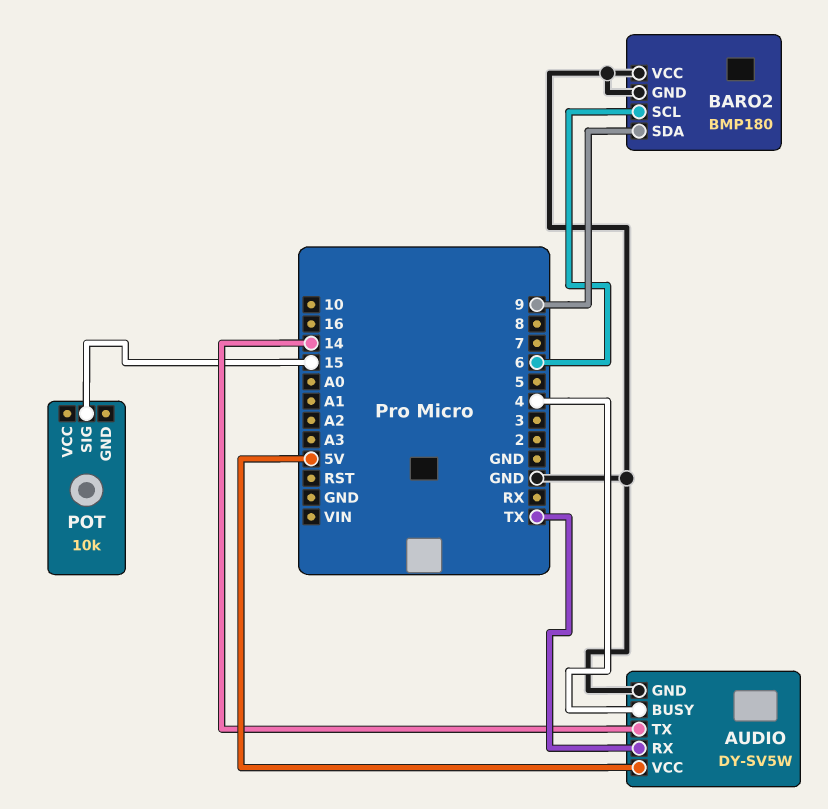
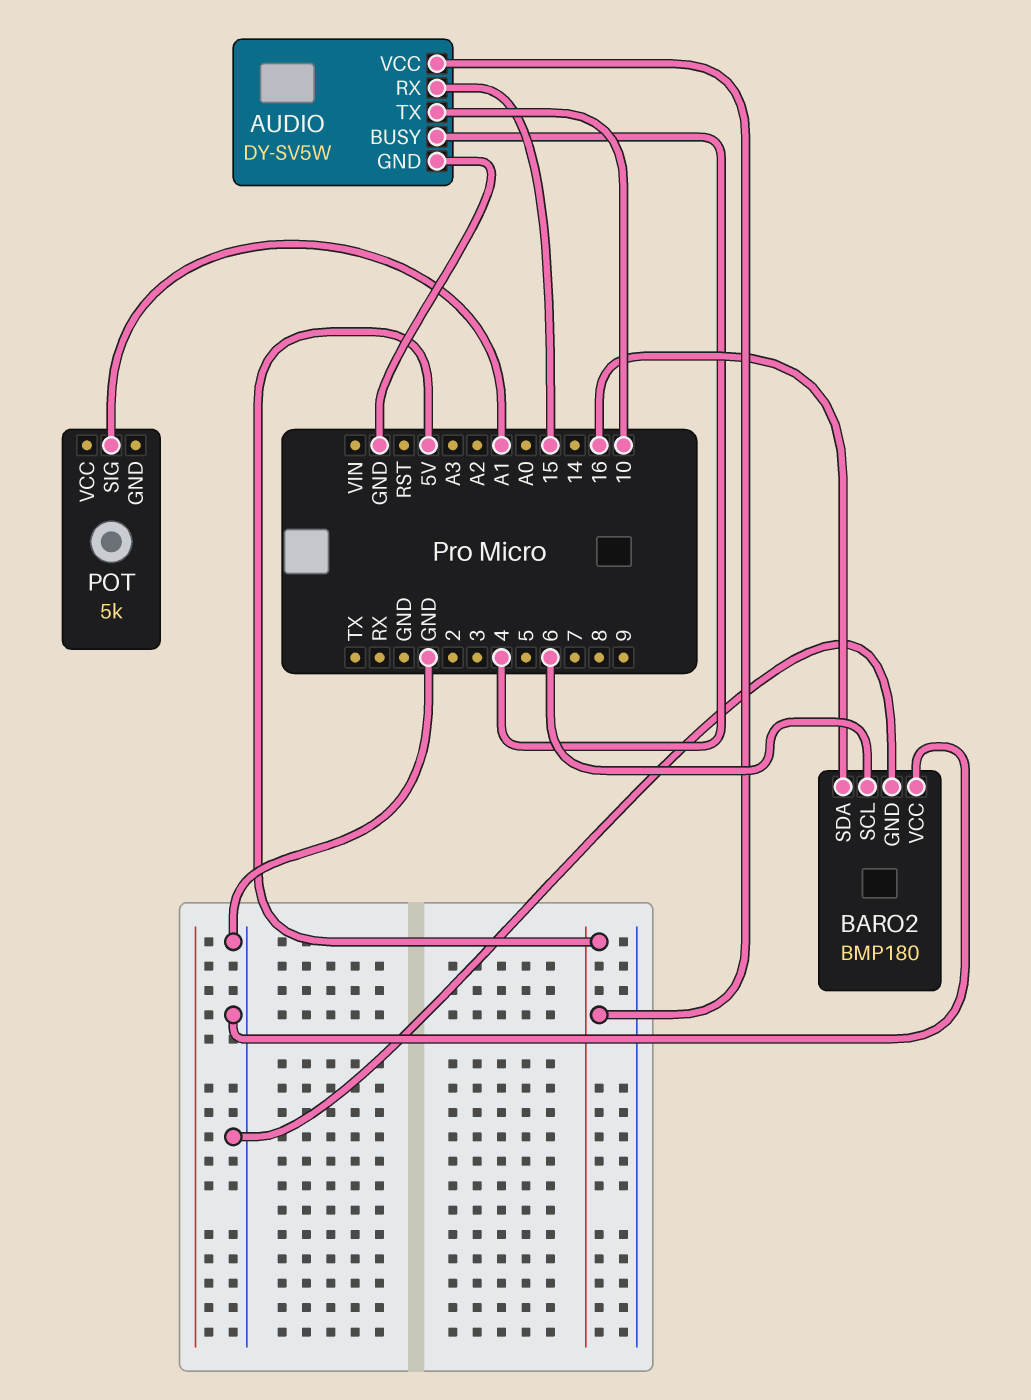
AUDIO pin RX: TX -> 15
AUDIO pin TX: 14 -> 10
BARO2 pin SDA: 9 -> 16
POT: 10k -> 5k
POT pin SIG: 15 -> A1

